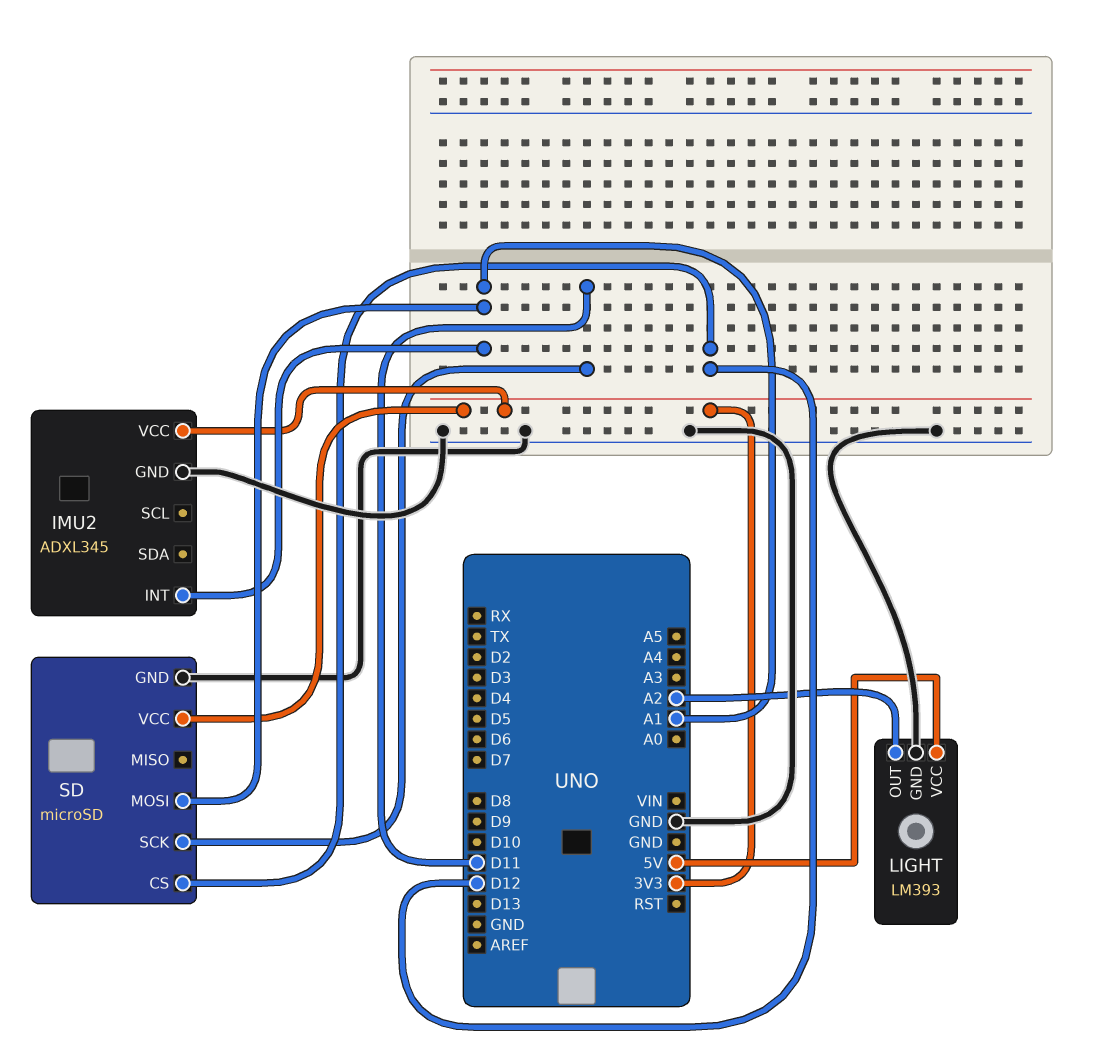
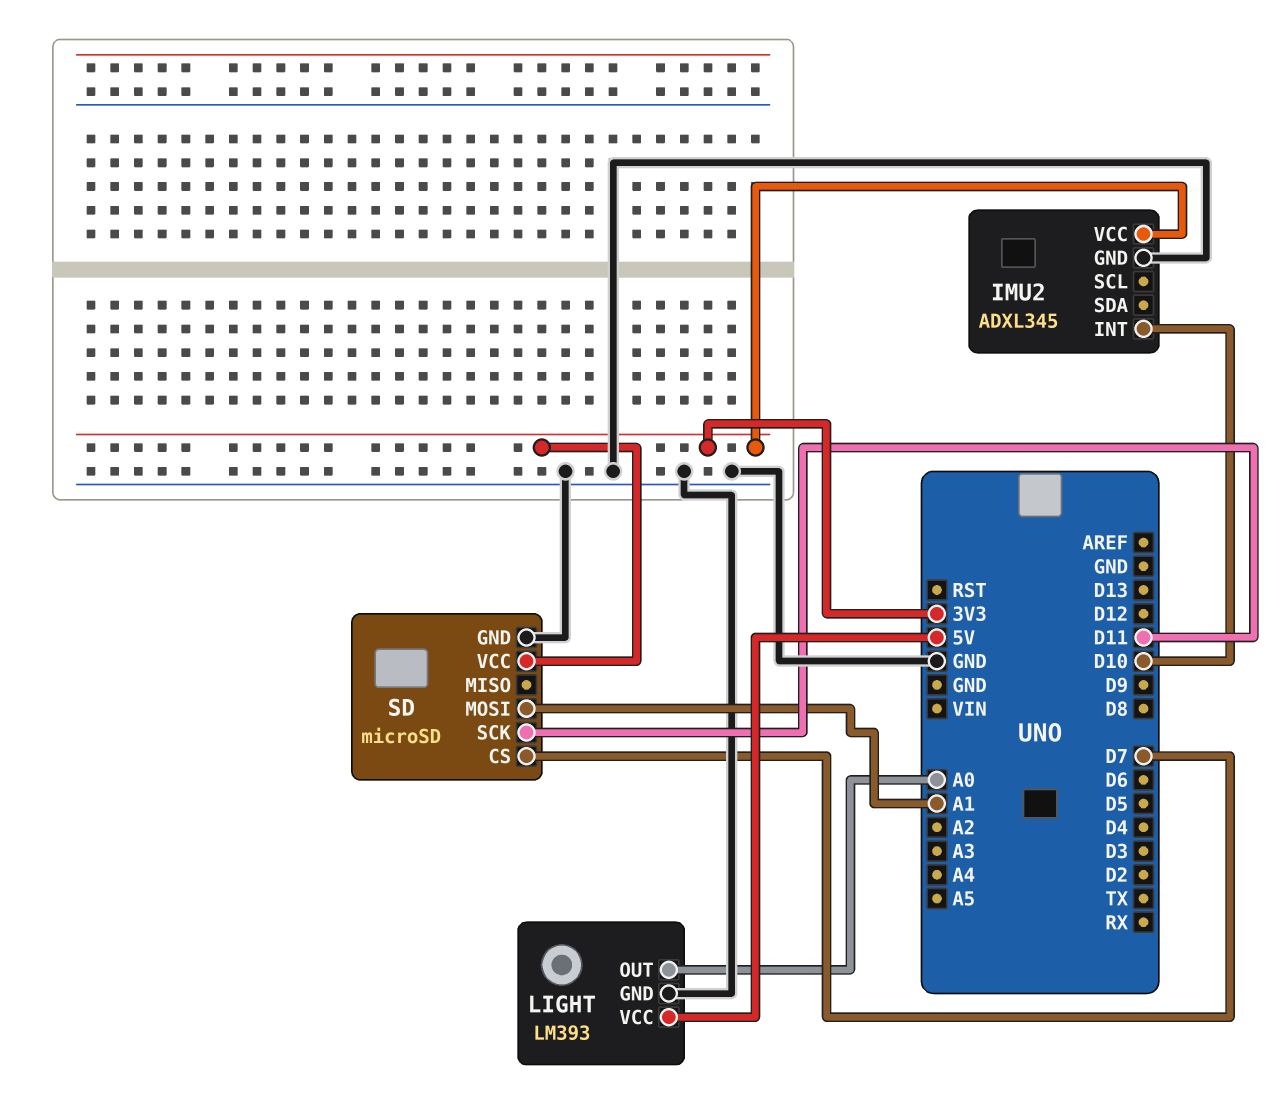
IMU2 pin INT: A1 -> D10
LIGHT pin OUT: A2 -> A0
SD pin CS: D12 -> D7

